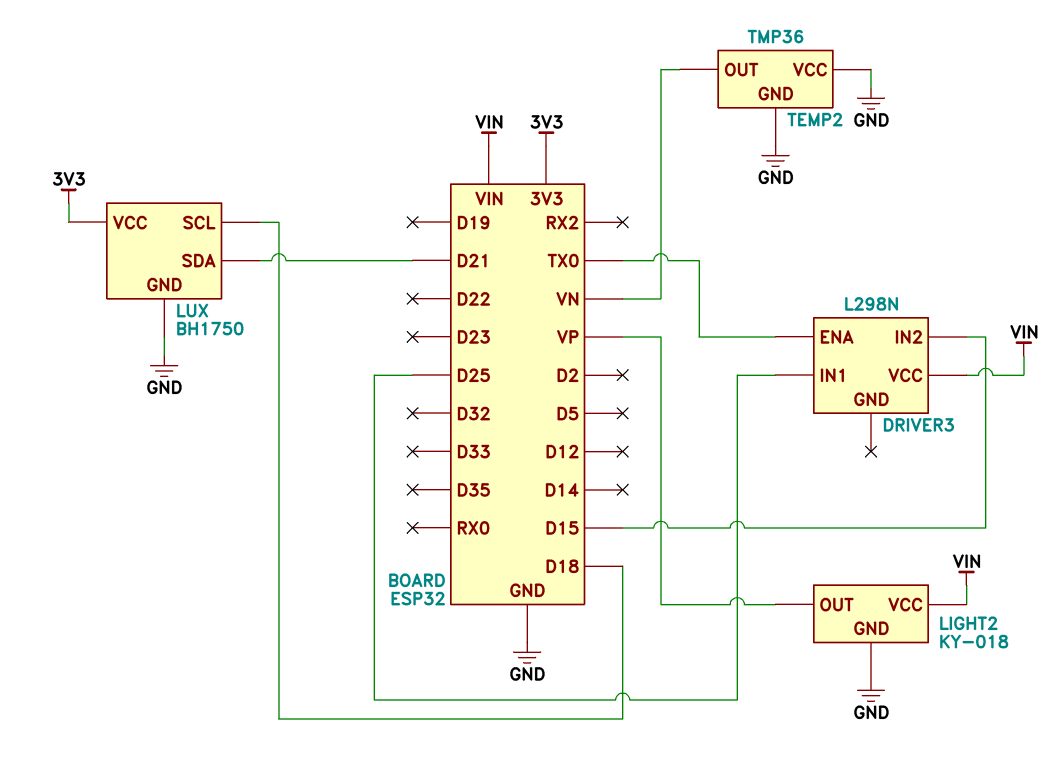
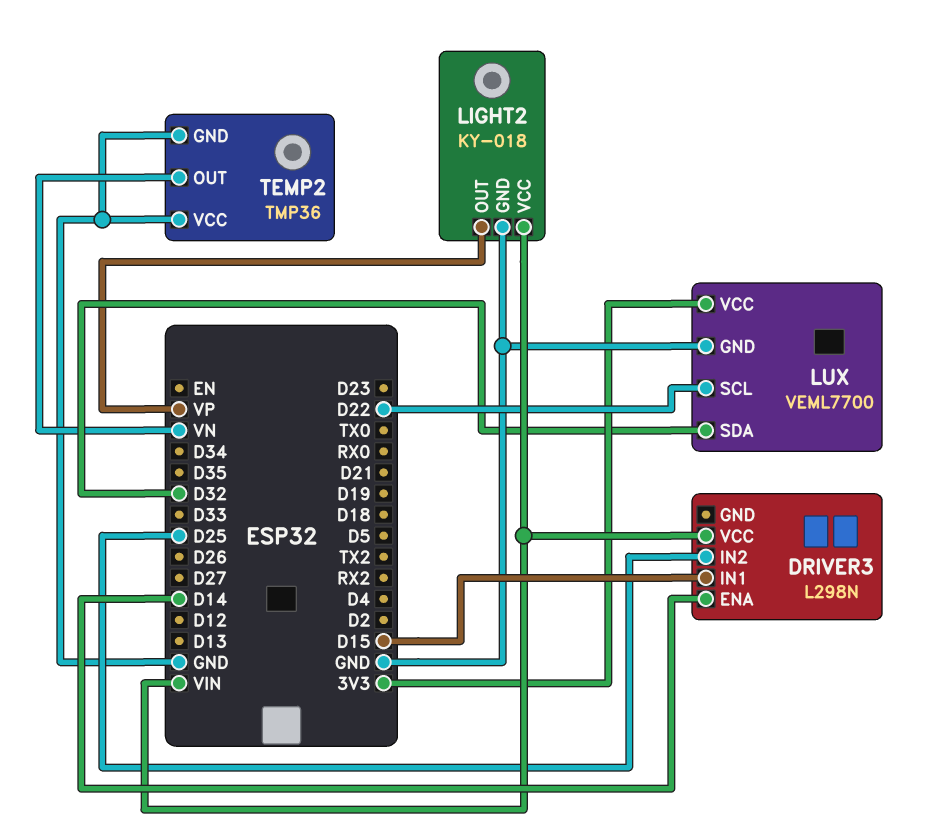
DRIVER3 pin ENA: TX0 -> D14
DRIVER3 pin IN1: D25 -> D15
DRIVER3 pin IN2: D15 -> D25
LUX: BH1750 -> VEML7700
LUX pin SCL: D18 -> D22
LUX pin SDA: D21 -> D32

